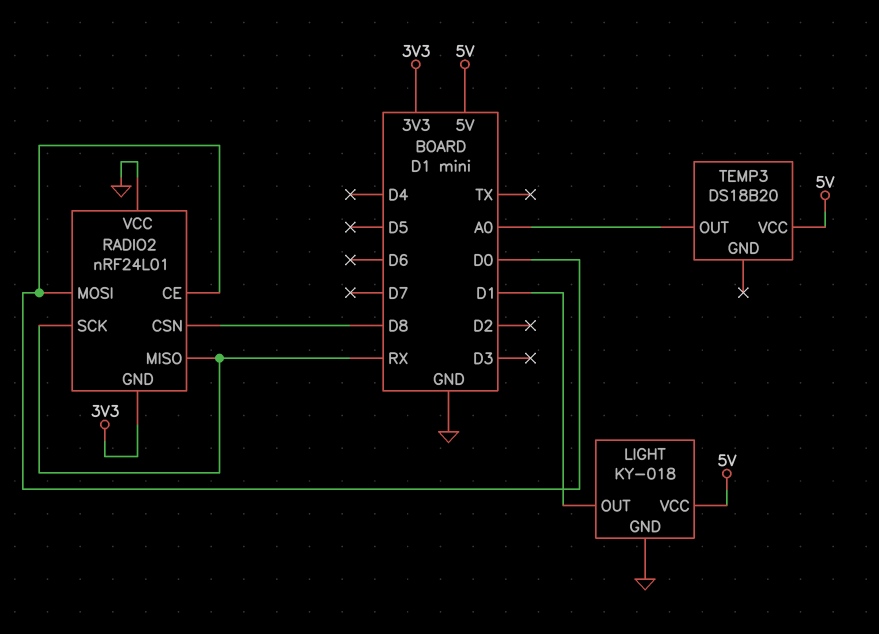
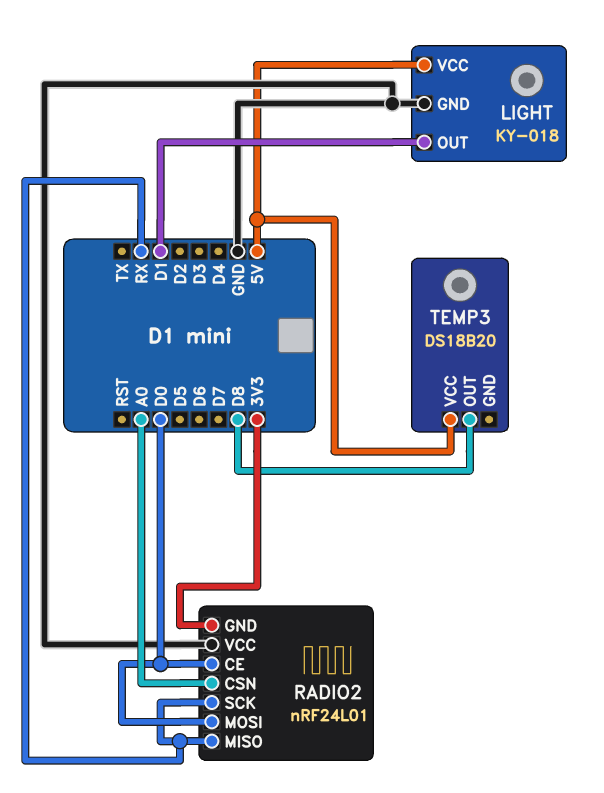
RADIO2 pin CSN: D8 -> A0
TEMP3 pin OUT: A0 -> D8

